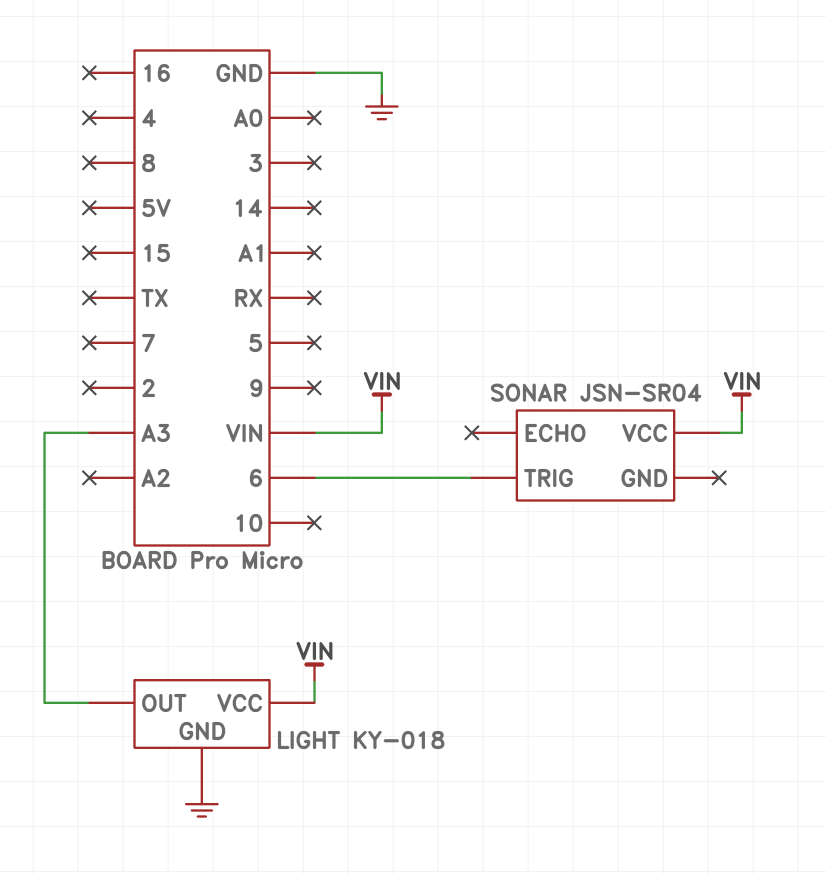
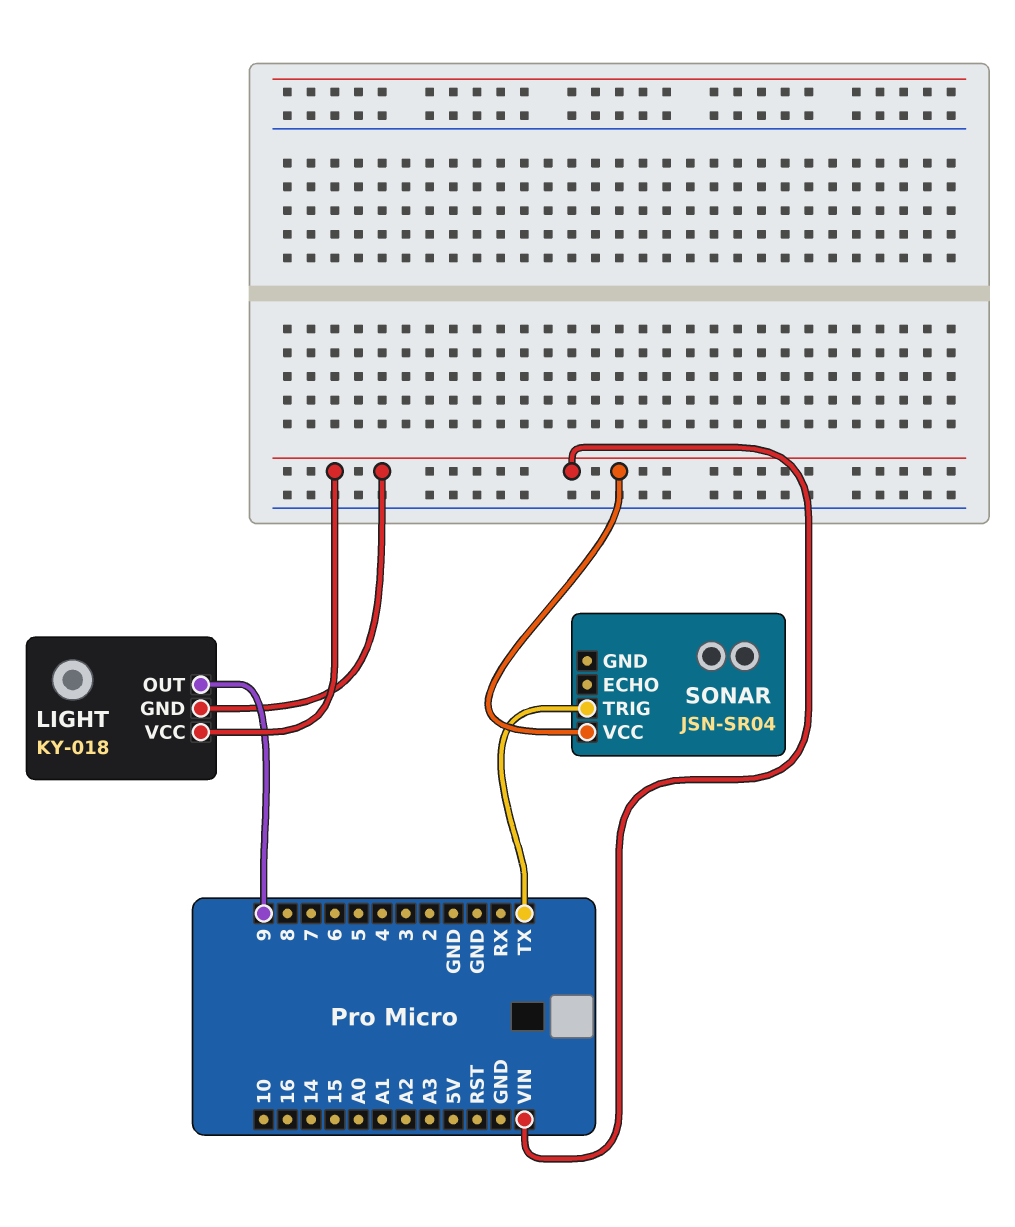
LIGHT pin GND: GND -> VIN
LIGHT pin OUT: A3 -> 9
SONAR pin TRIG: 6 -> TX

